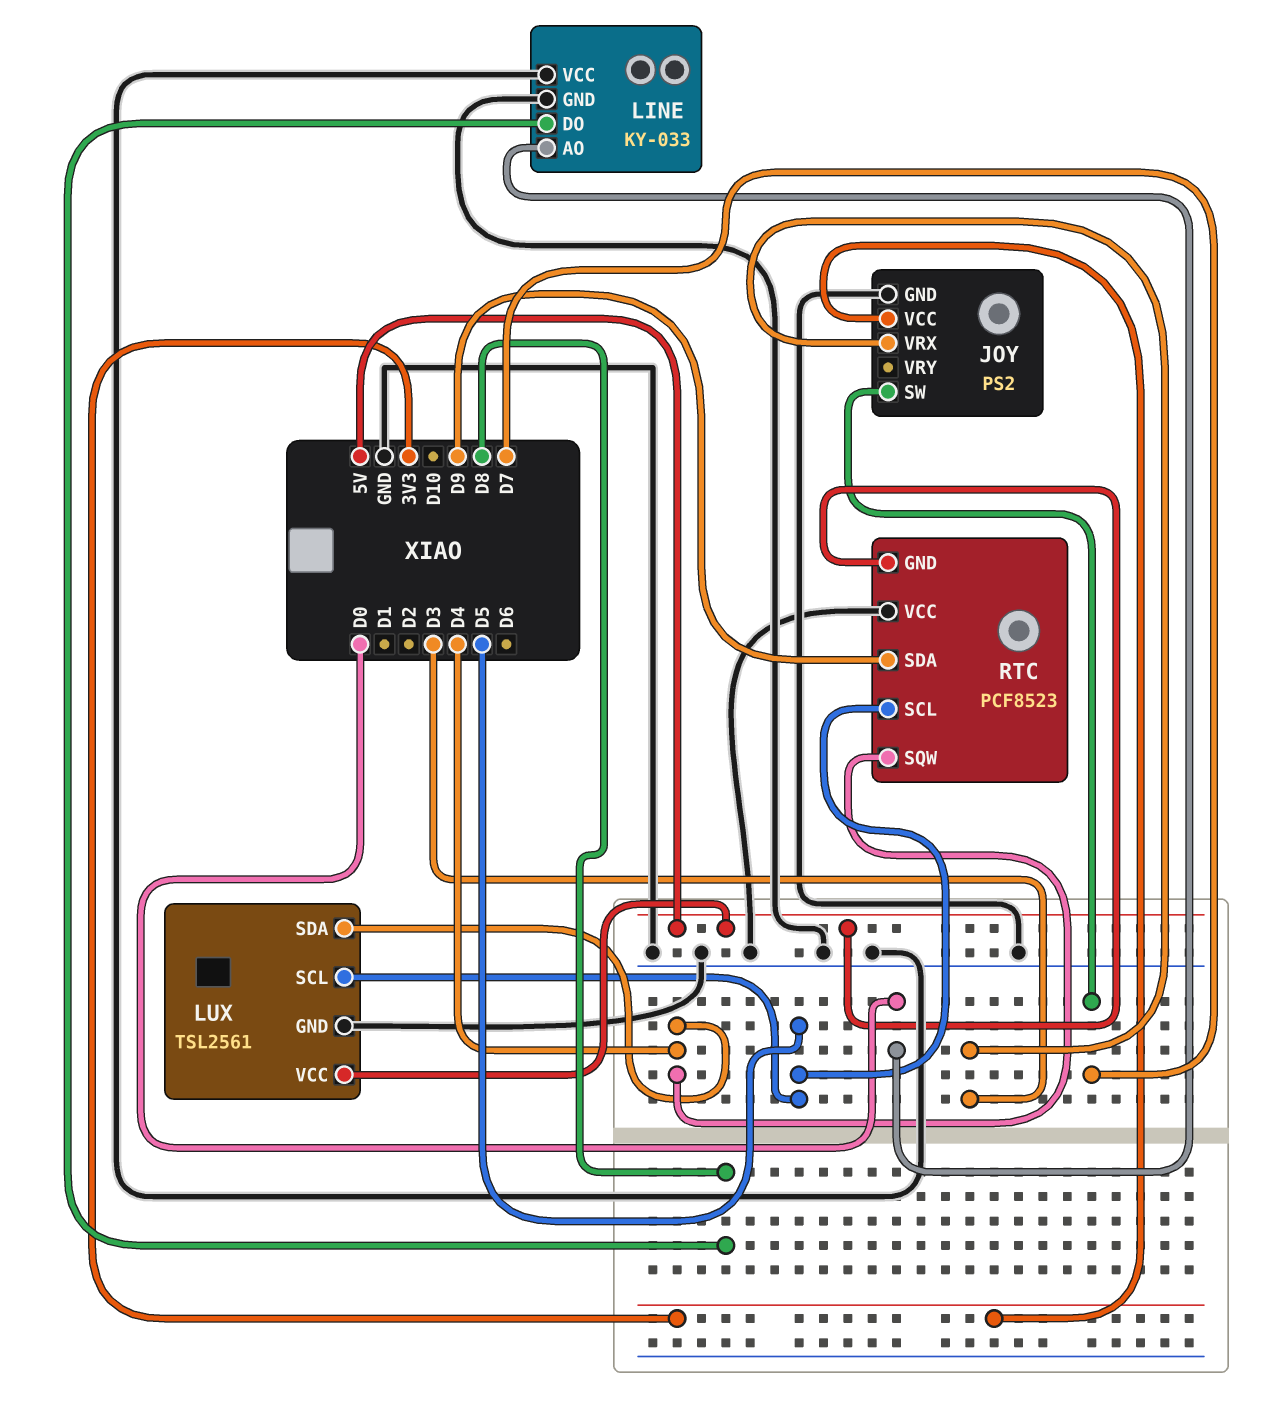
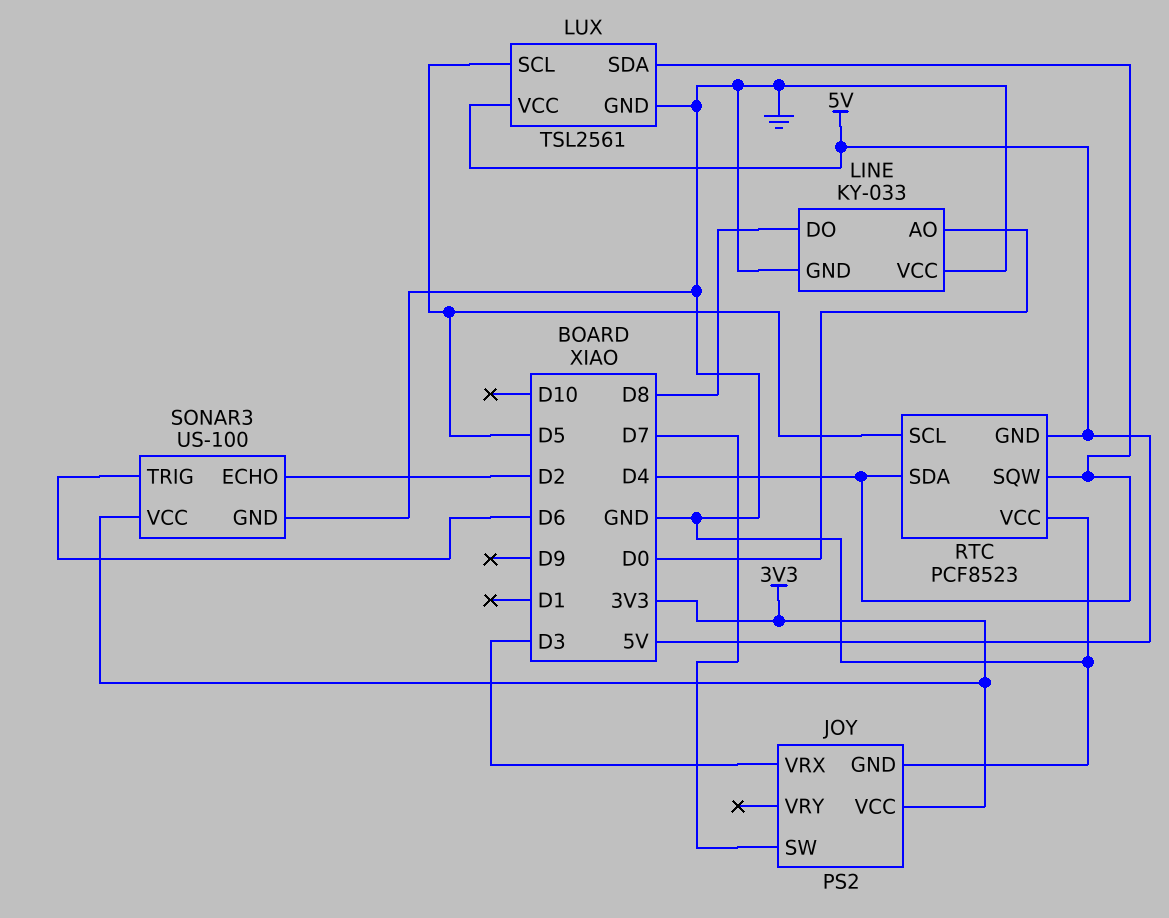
RTC pin SDA: D9 -> D4
SONAR3: none -> US-100
SONAR3 pin ECHO: none -> D2
SONAR3 pin GND: none -> GND
SONAR3 pin TRIG: none -> D6
SONAR3 pin VCC: none -> 3V3

